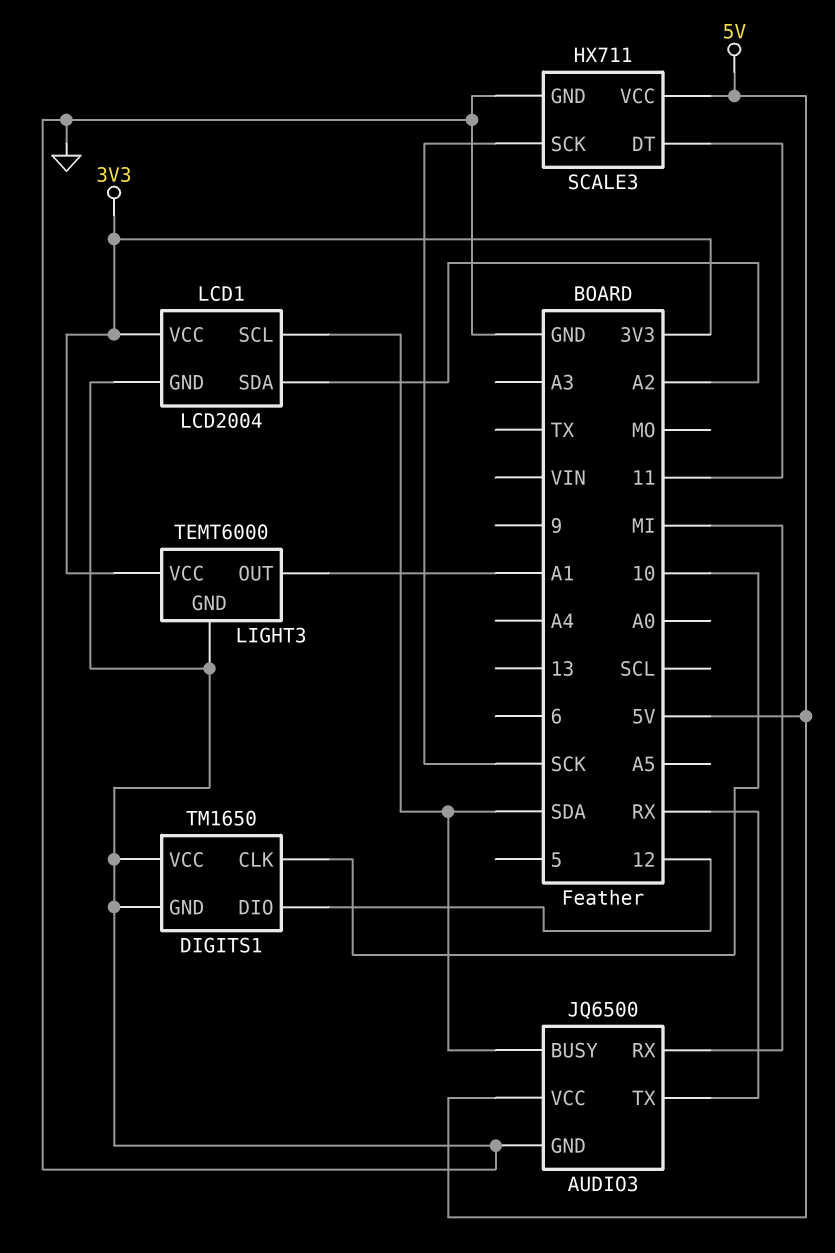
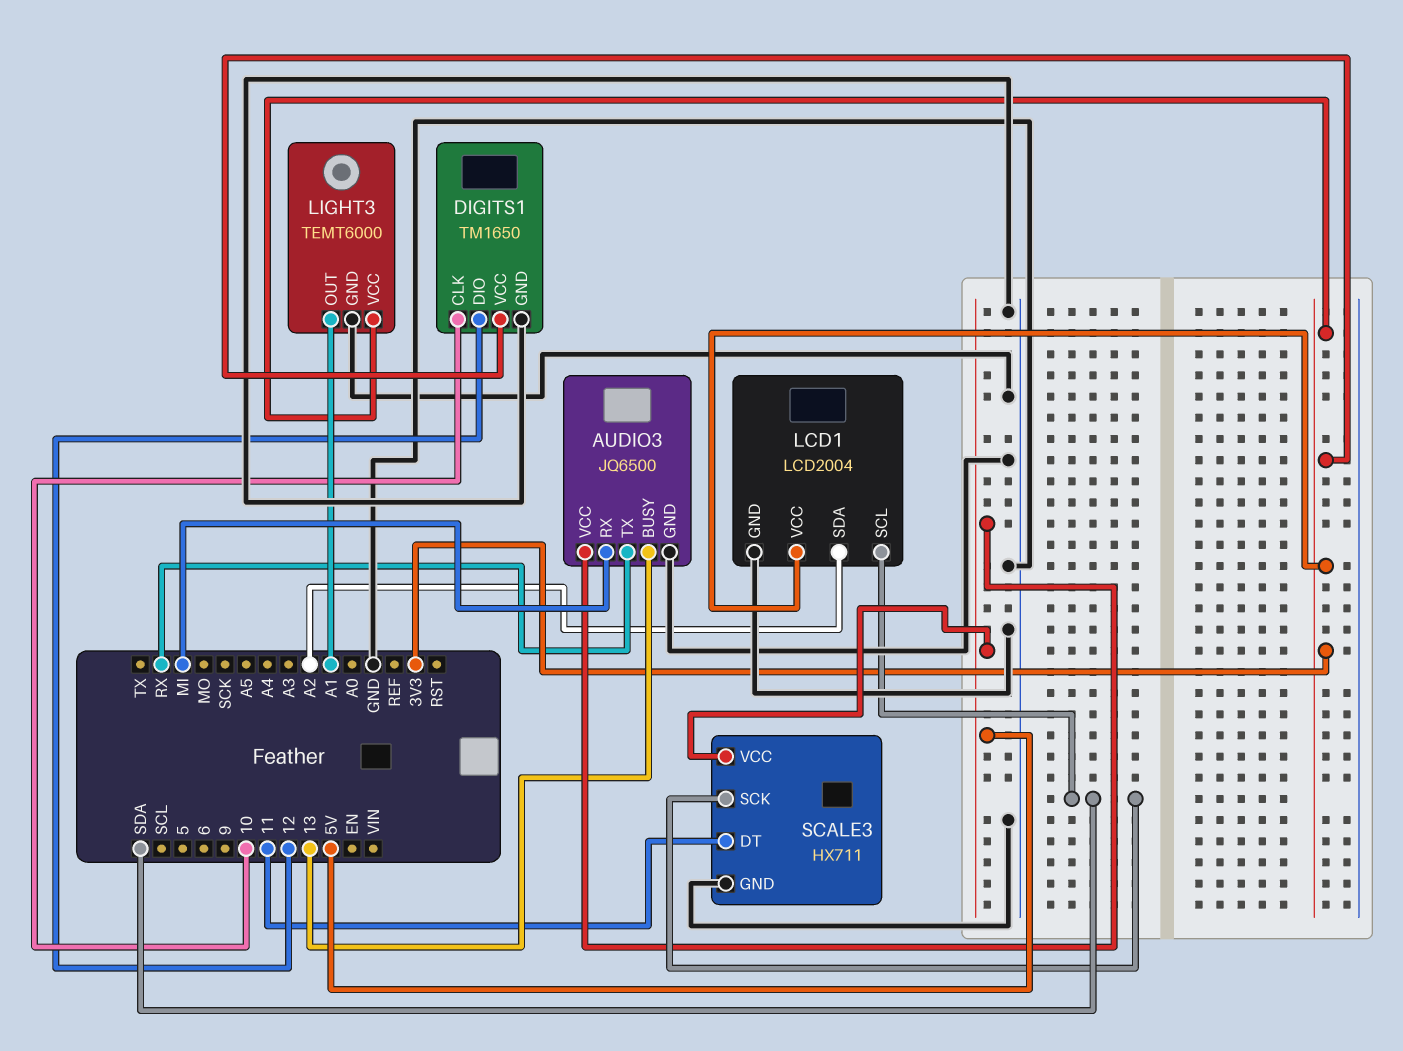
AUDIO3 pin BUSY: SDA -> 13
DIGITS1 pin VCC: GND -> 3V3
SCALE3 pin SCK: SCK -> SDA

